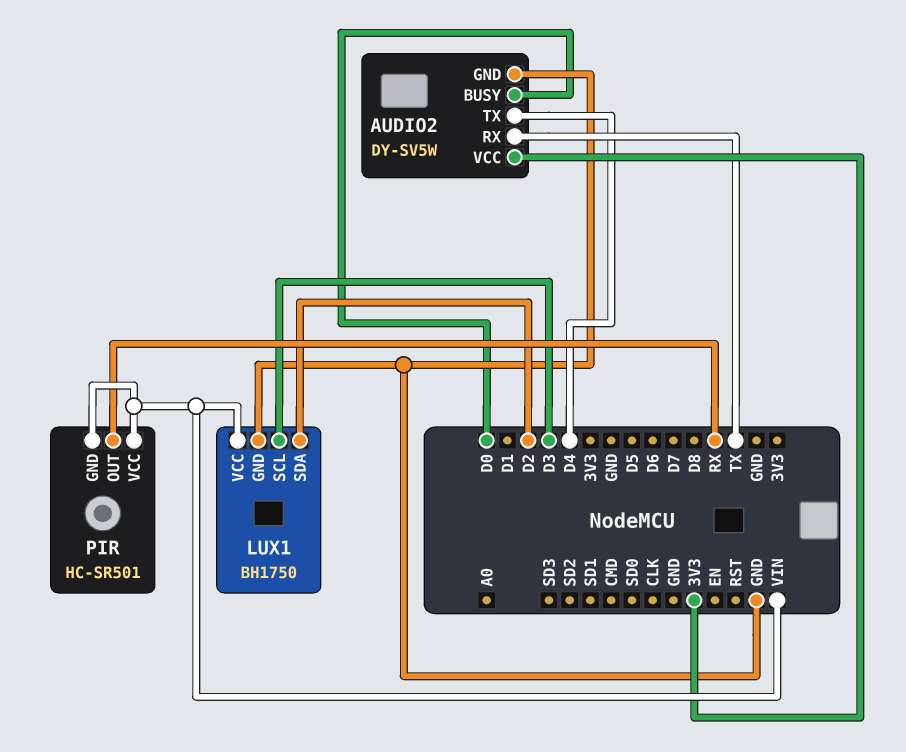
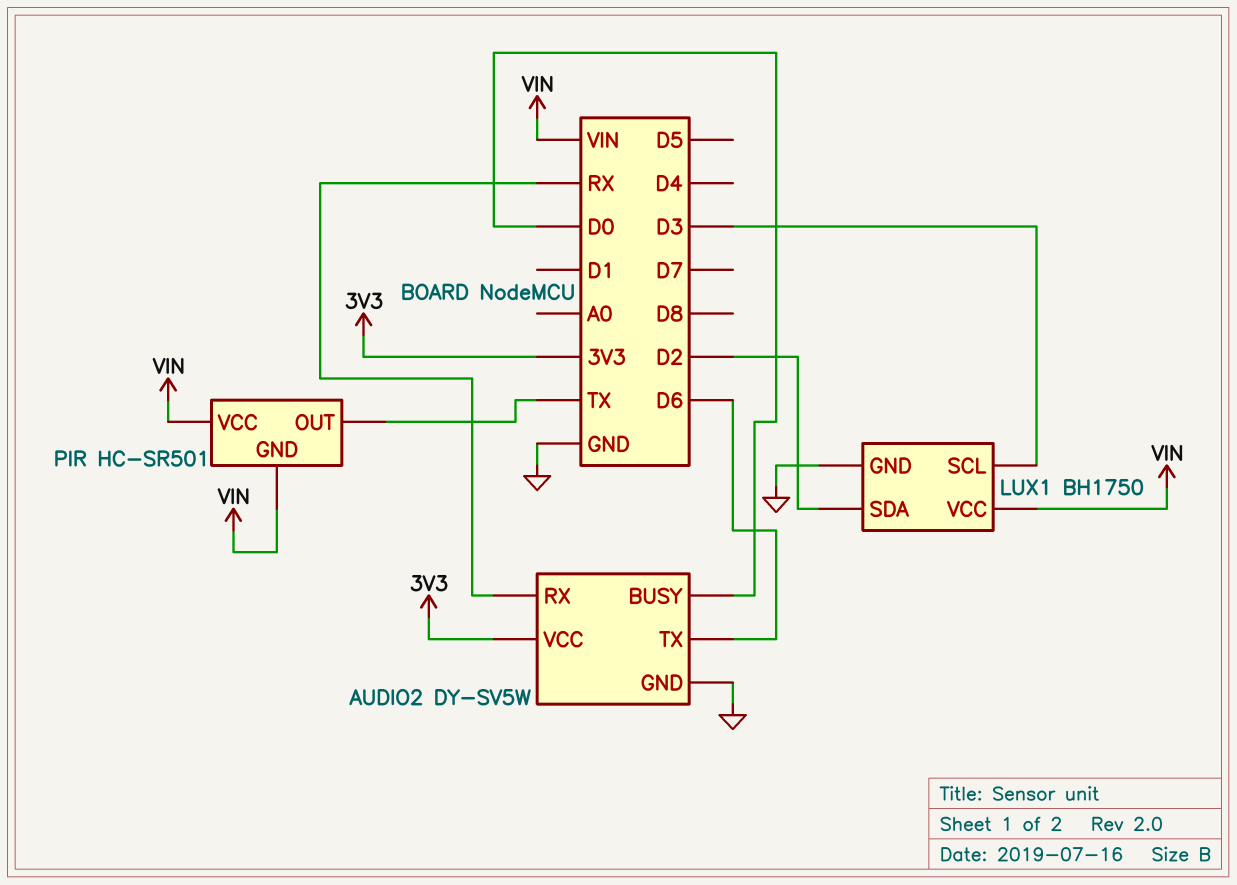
AUDIO2 pin RX: TX -> RX
AUDIO2 pin TX: D4 -> D6
PIR pin OUT: RX -> TX

